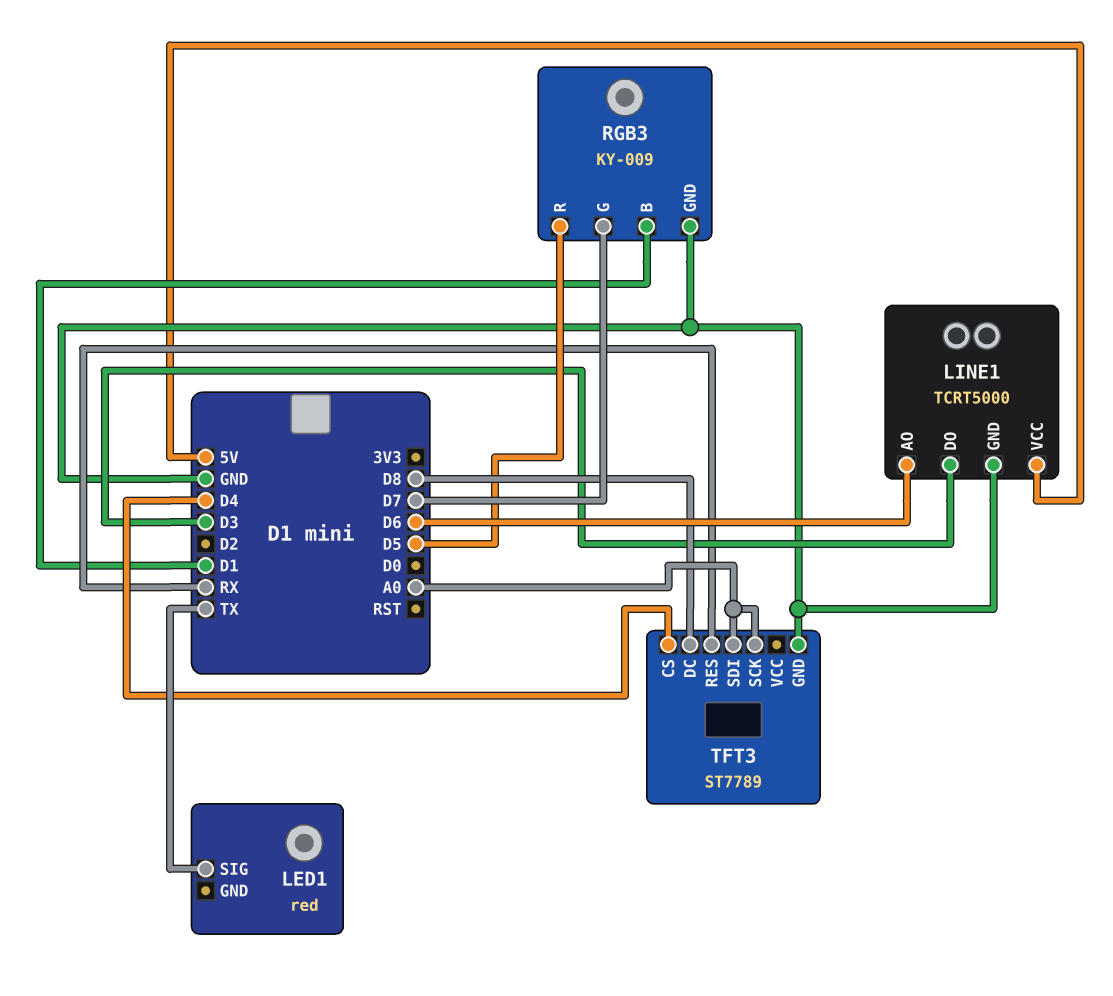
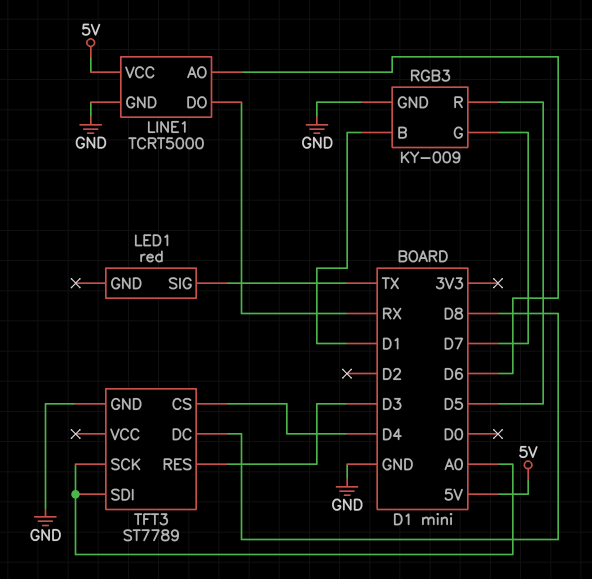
LINE1 pin DO: D3 -> RX
TFT3 pin RES: RX -> D3

